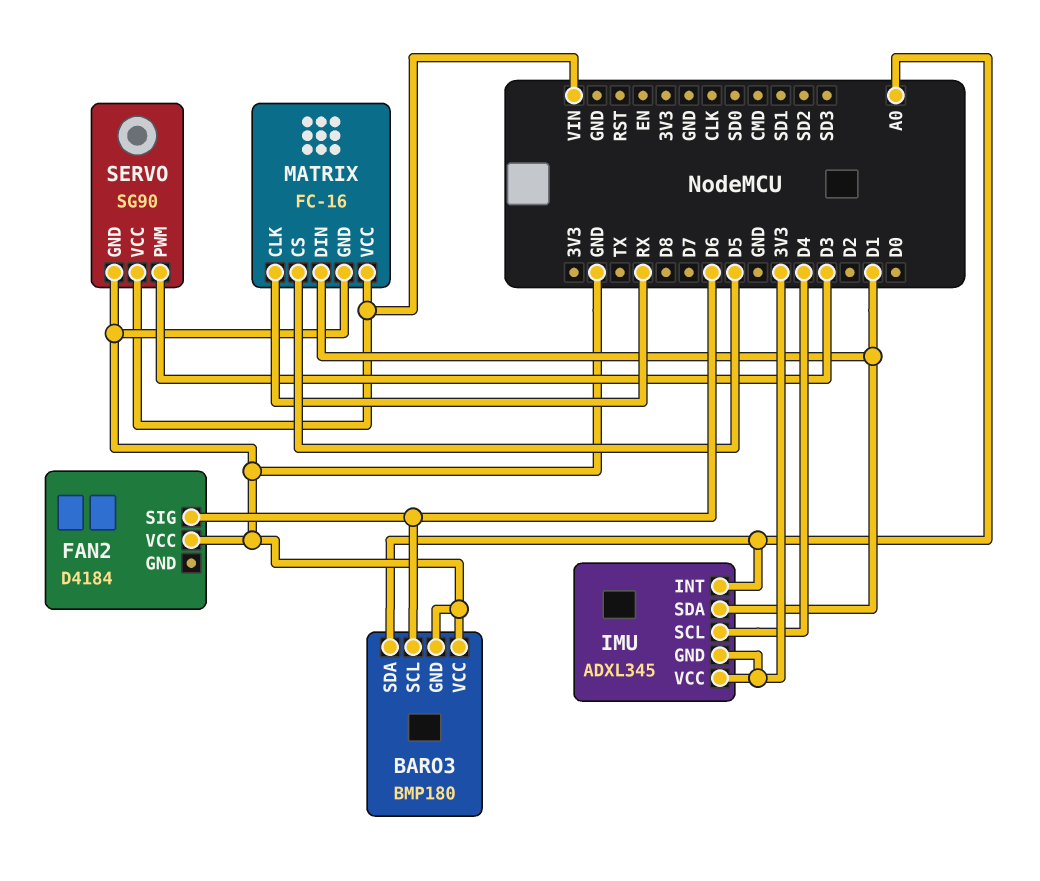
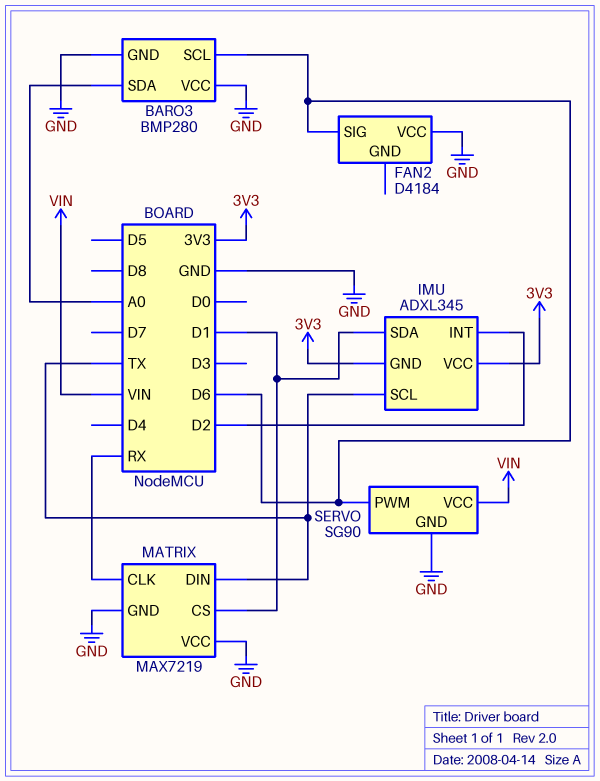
BARO3: BMP180 -> BMP280
IMU pin INT: A0 -> D2
IMU pin SCL: D4 -> TX
MATRIX: FC-16 -> MAX7219
MATRIX pin CS: D5 -> D1
MATRIX pin DIN: D1 -> TX
MATRIX pin VCC: VIN -> GND
SERVO pin PWM: D3 -> D6

